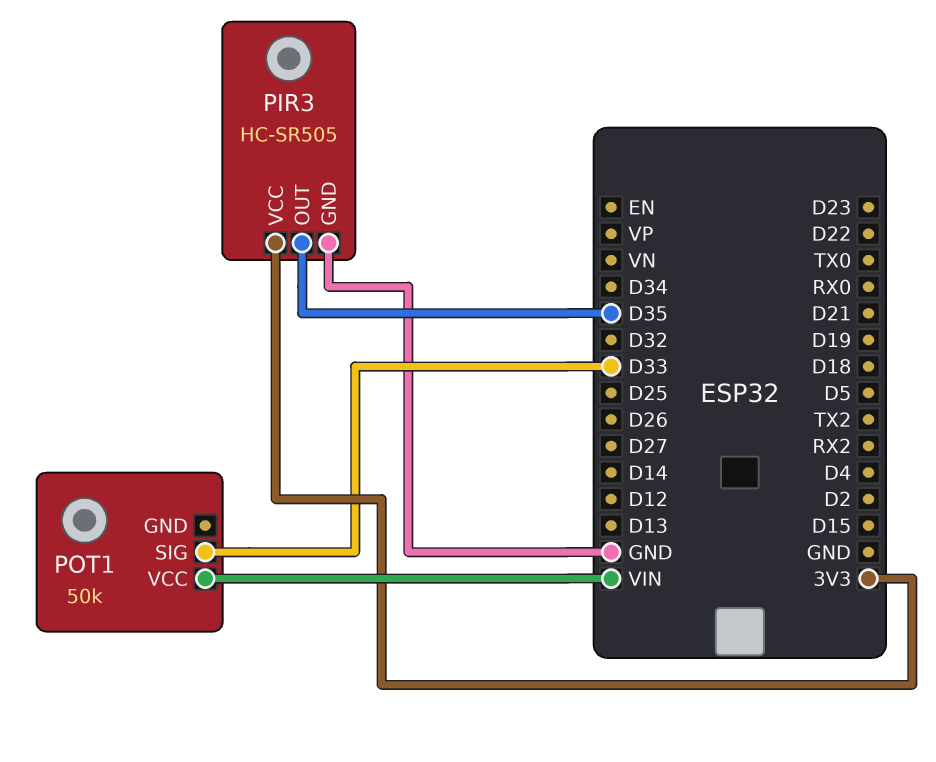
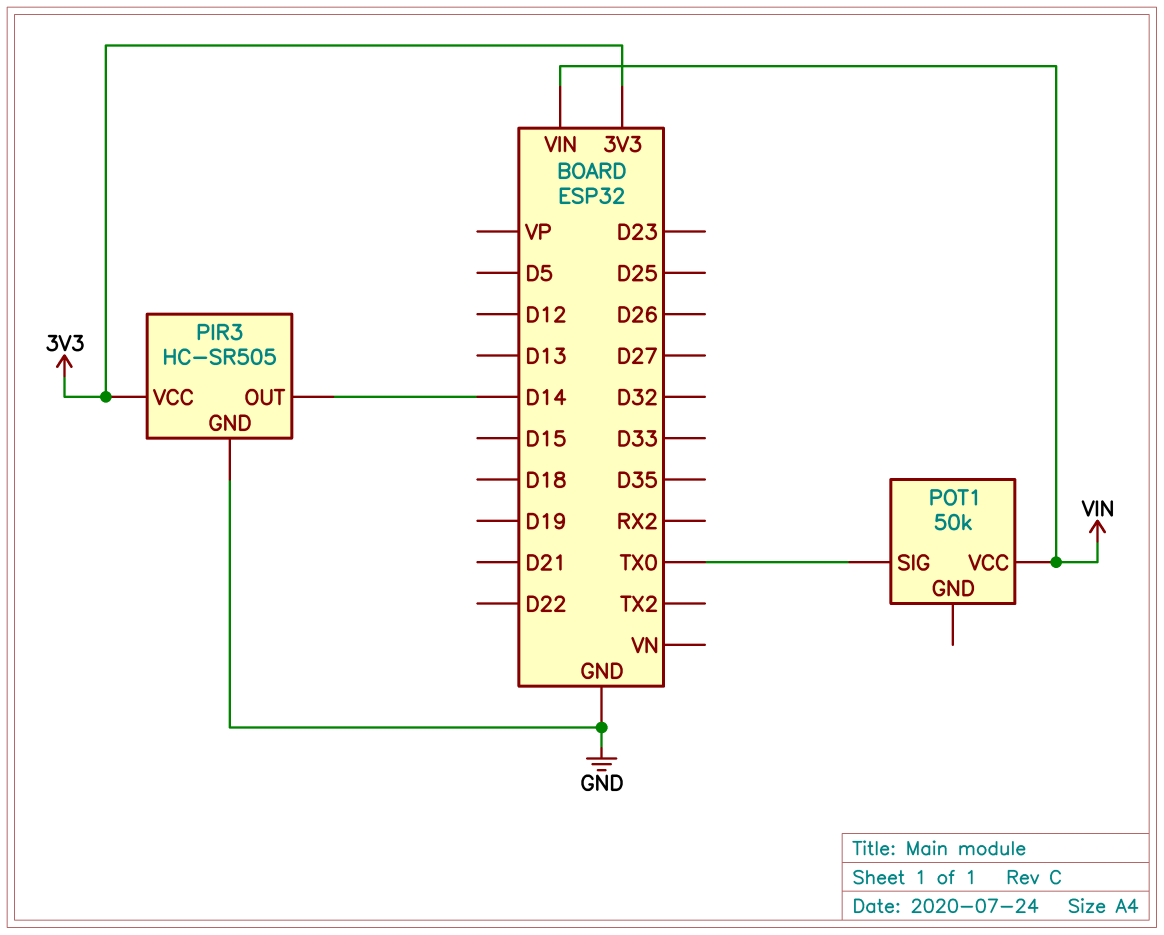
PIR3 pin OUT: D35 -> D14
POT1 pin SIG: D33 -> TX0

